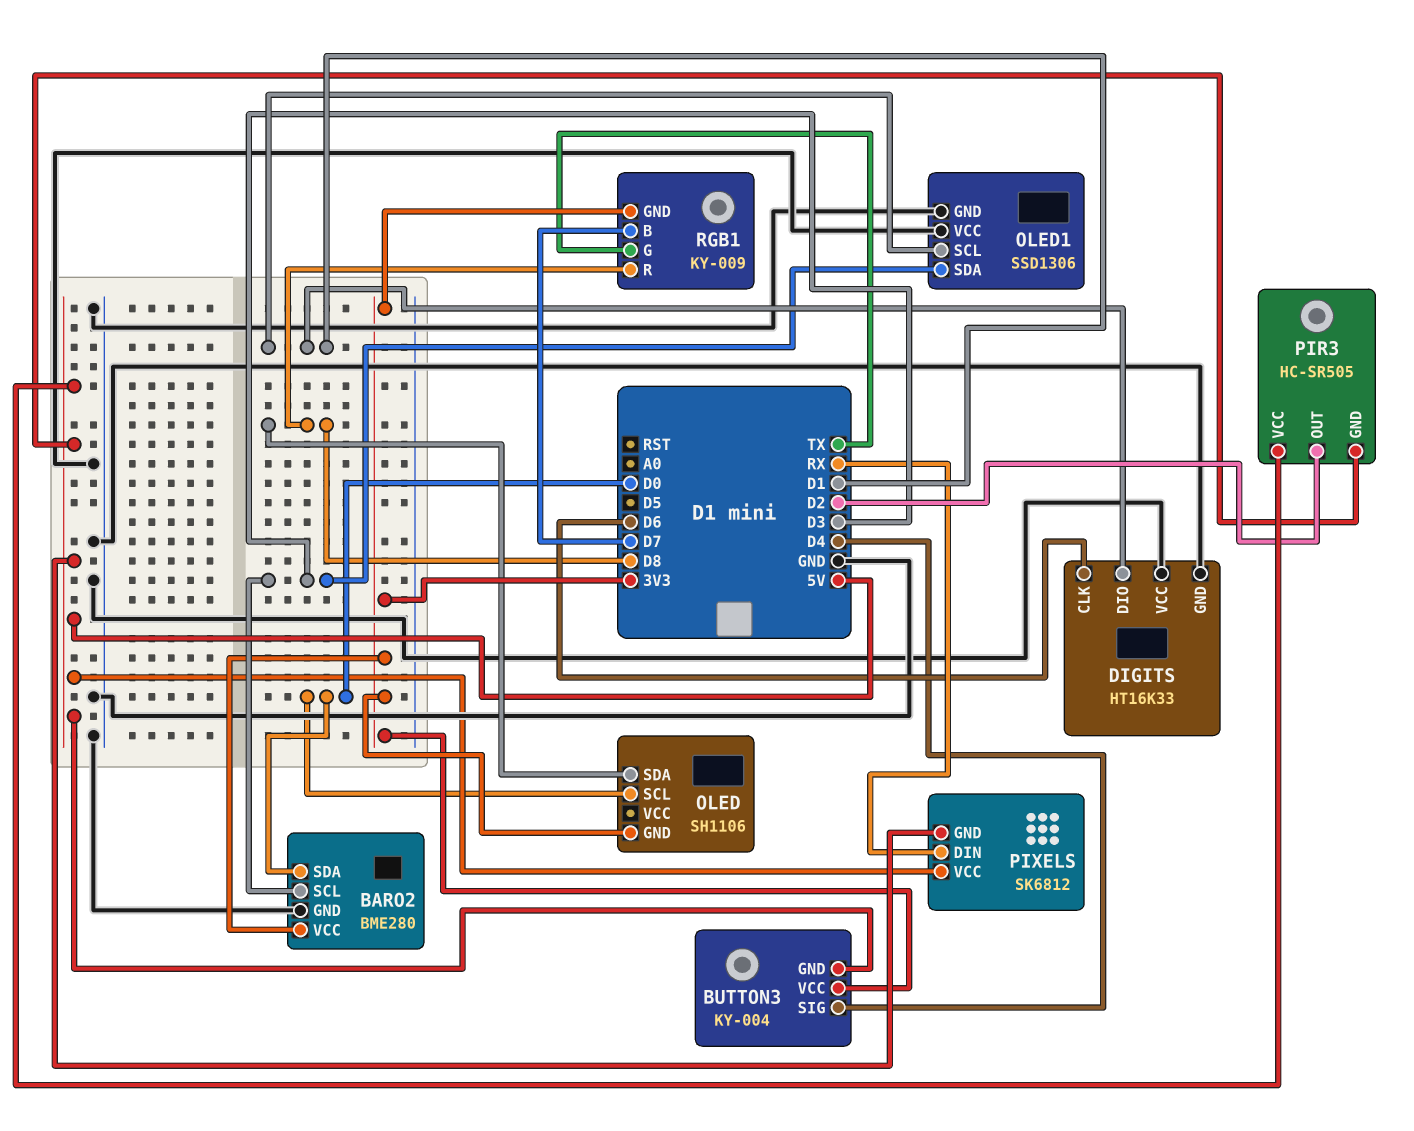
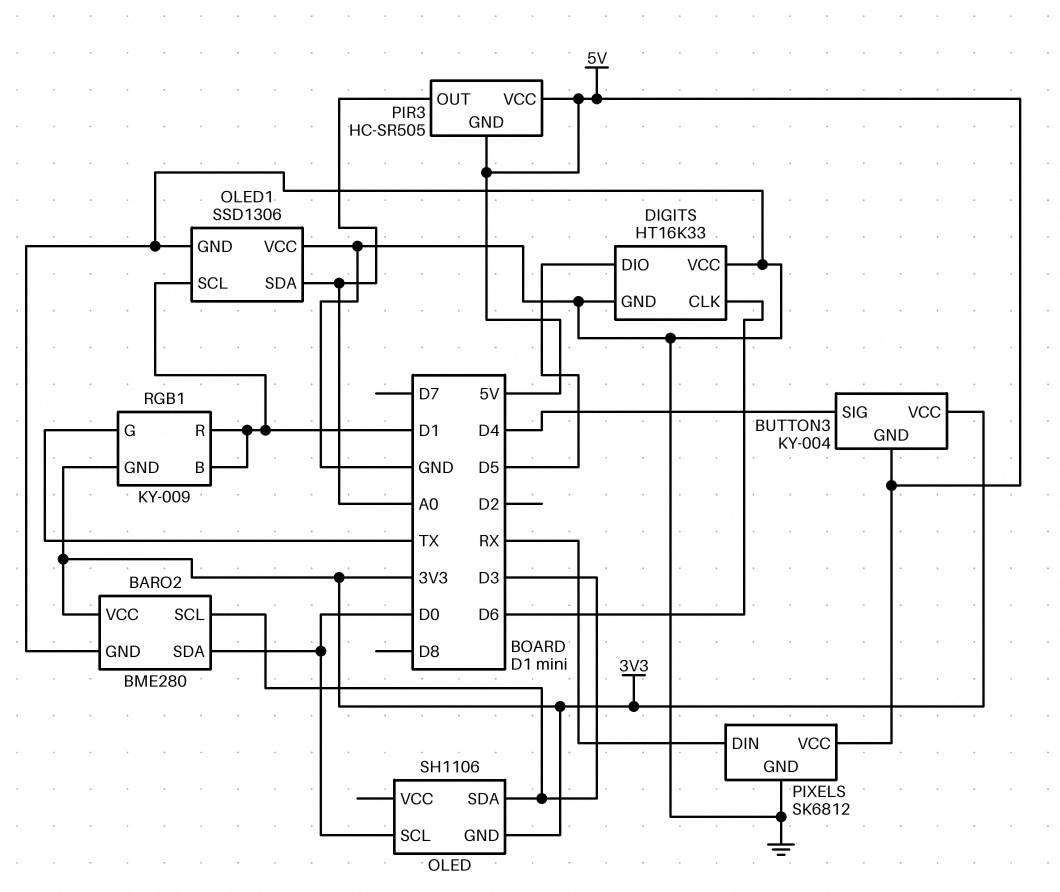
DIGITS pin DIO: D1 -> D5
OLED pin SDA: D8 -> D3
OLED1 pin SDA: D3 -> A0
PIR3 pin OUT: D2 -> A0
PIXELS pin GND: 5V -> GND
RGB1 pin B: D7 -> D1
RGB1 pin R: D8 -> D1

